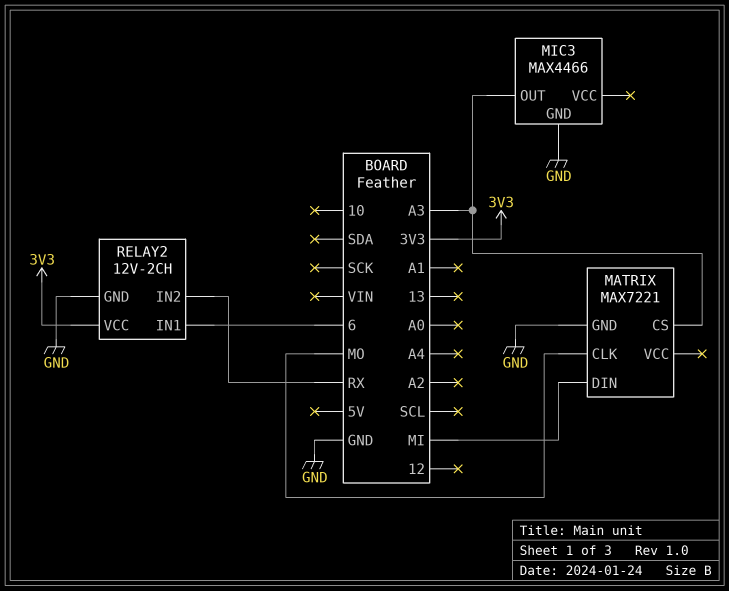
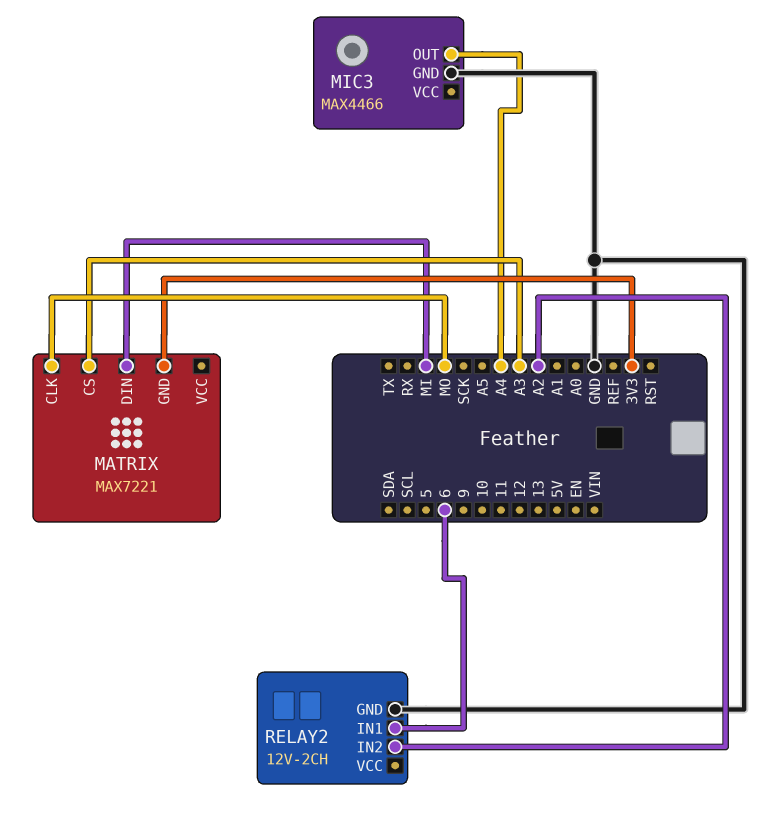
MATRIX pin GND: GND -> 3V3
MIC3 pin OUT: A3 -> A4
RELAY2 pin IN2: RX -> A2
RELAY2 pin VCC: 3V3 -> none

